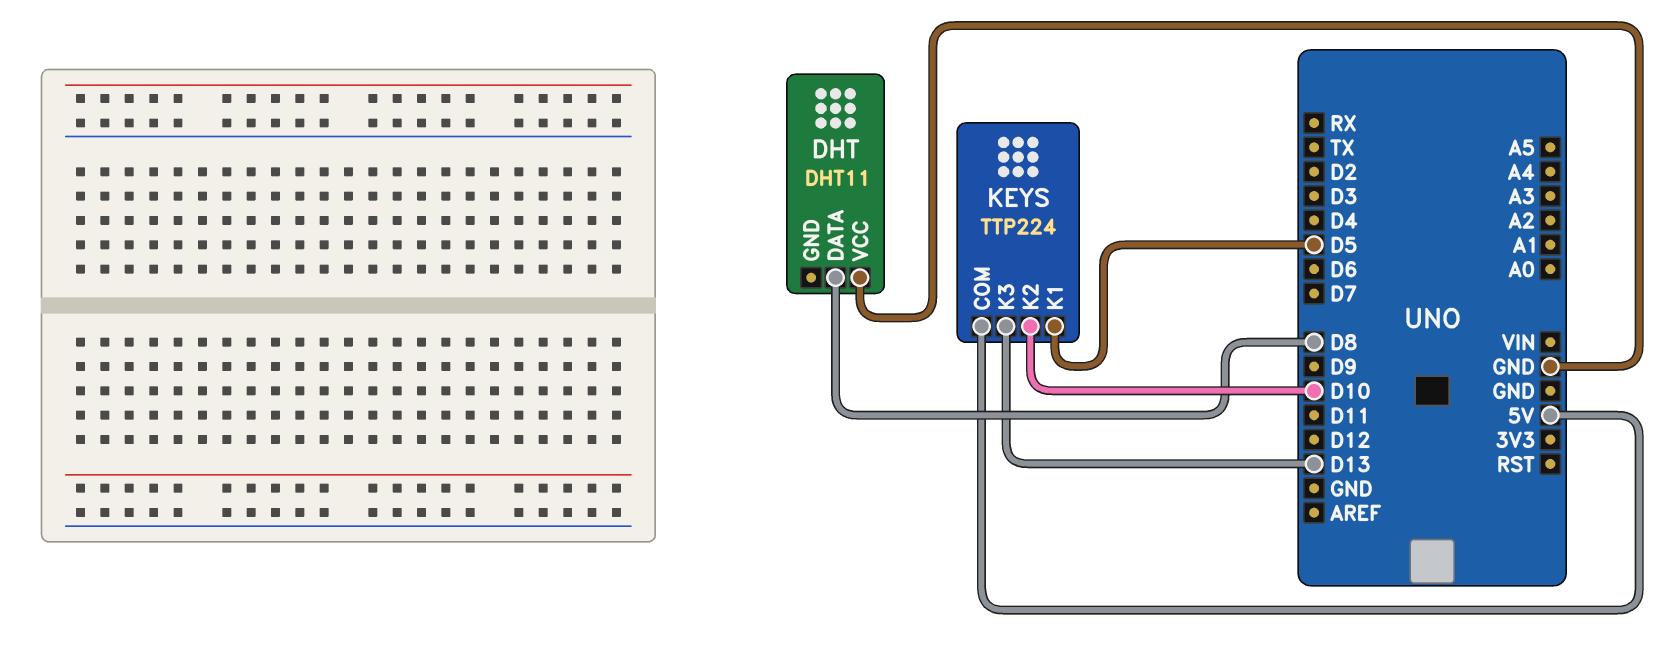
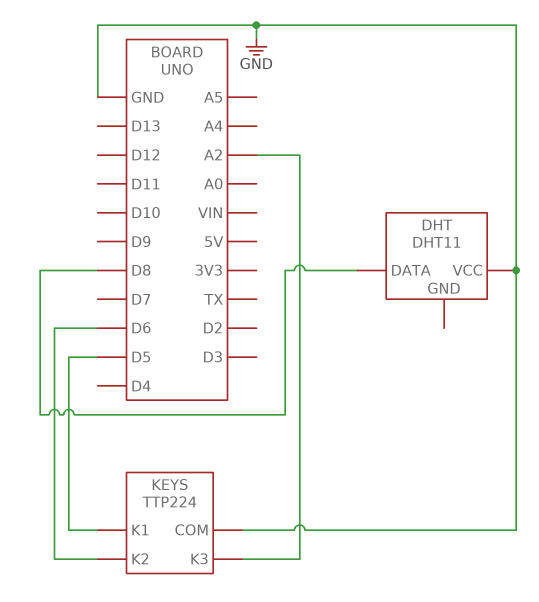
KEYS pin COM: 5V -> GND
KEYS pin K2: D10 -> D6
KEYS pin K3: D13 -> A2

